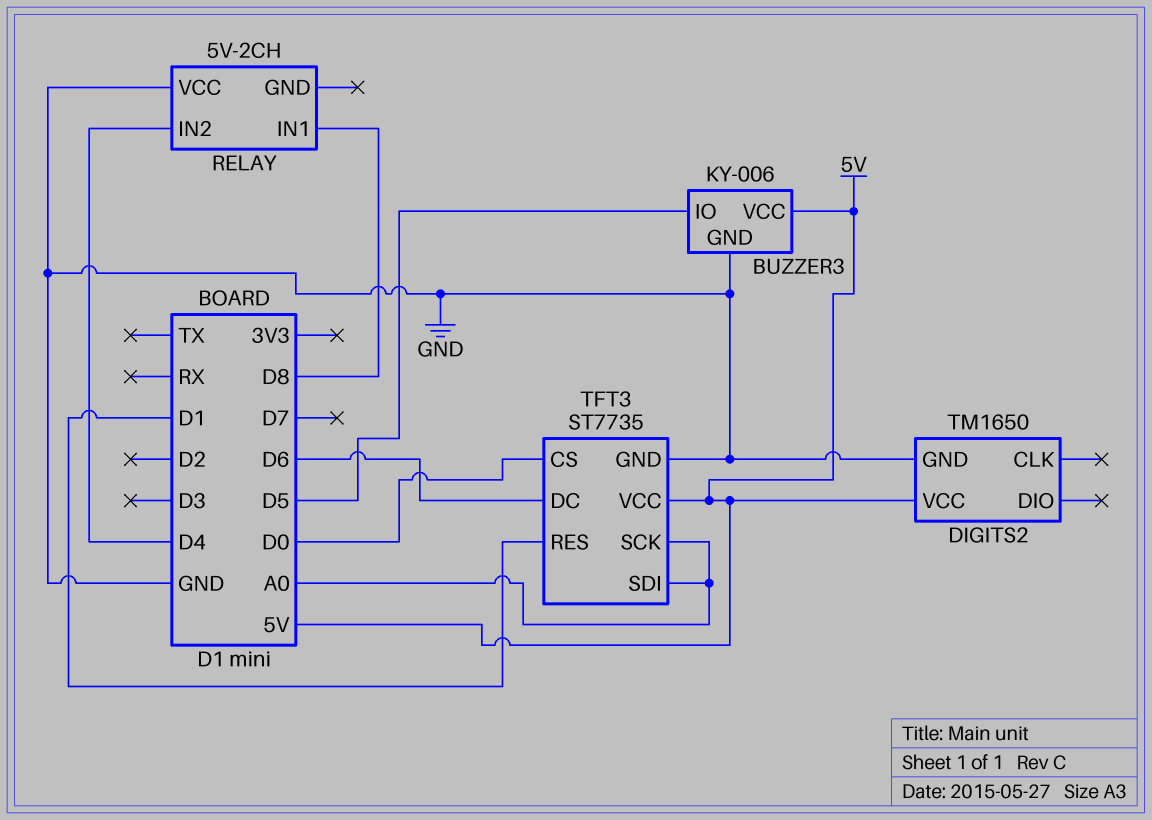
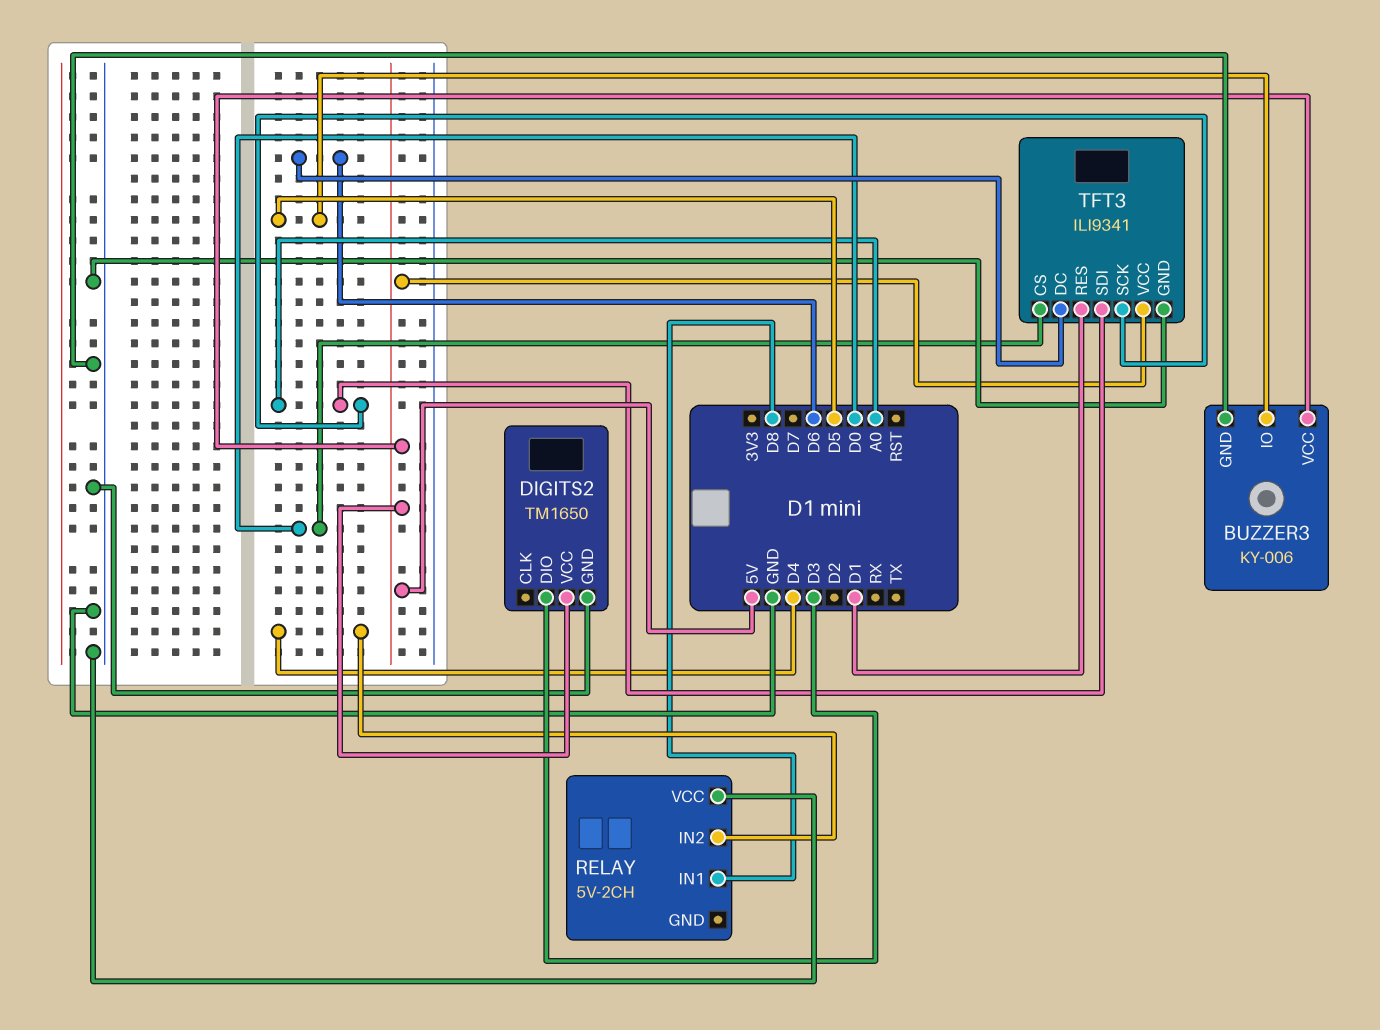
DIGITS2 pin DIO: none -> D3
TFT3: ST7735 -> ILI9341

